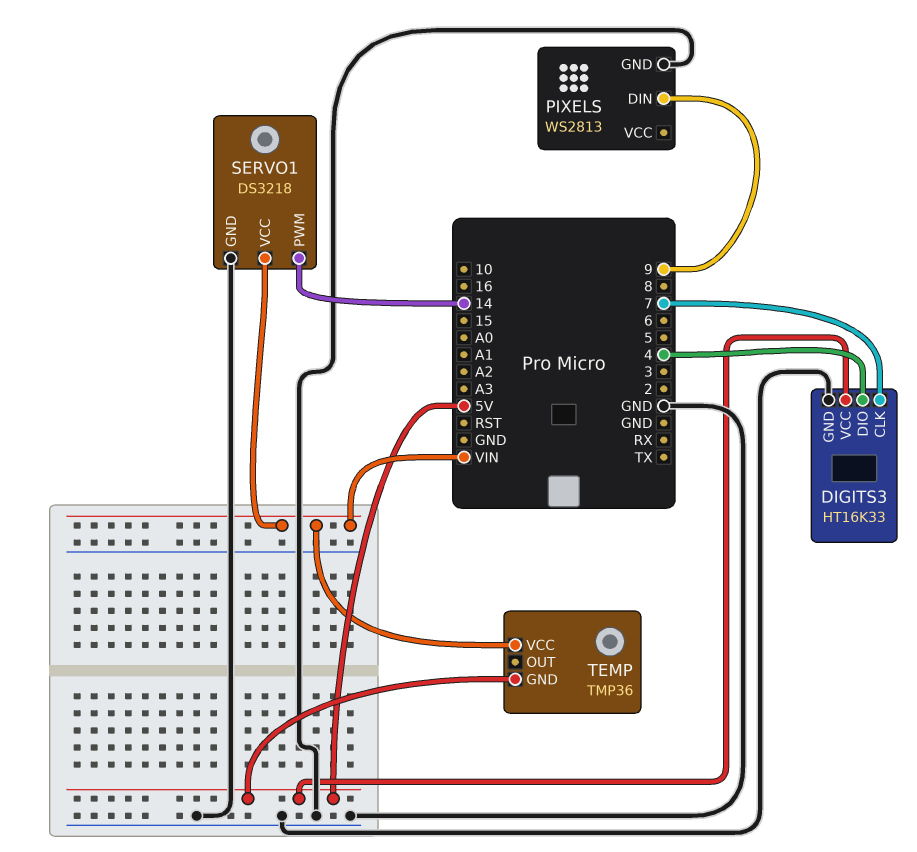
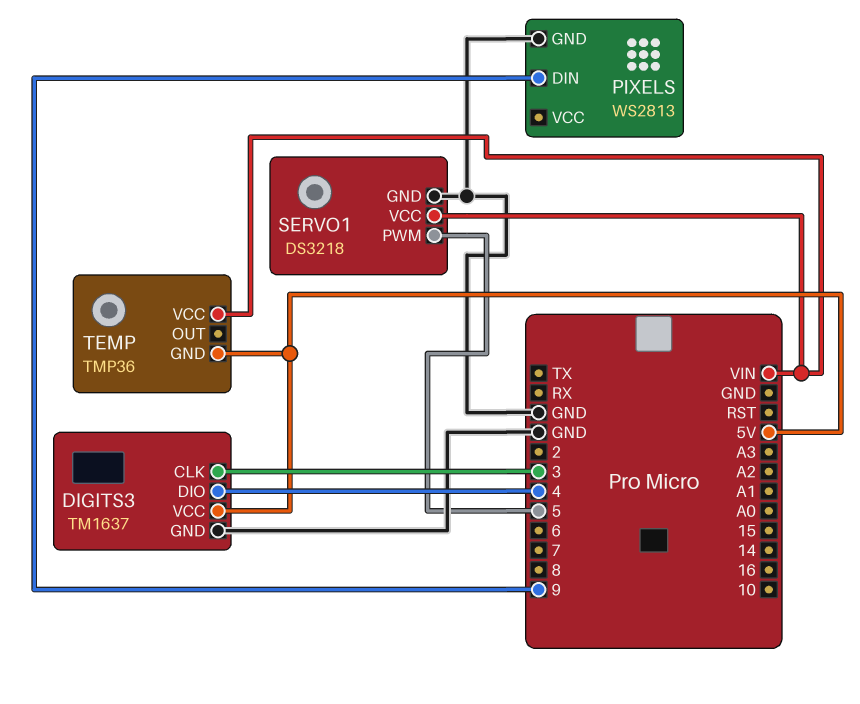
DIGITS3: HT16K33 -> TM1637
DIGITS3 pin CLK: 7 -> 3
SERVO1 pin PWM: 14 -> 5

